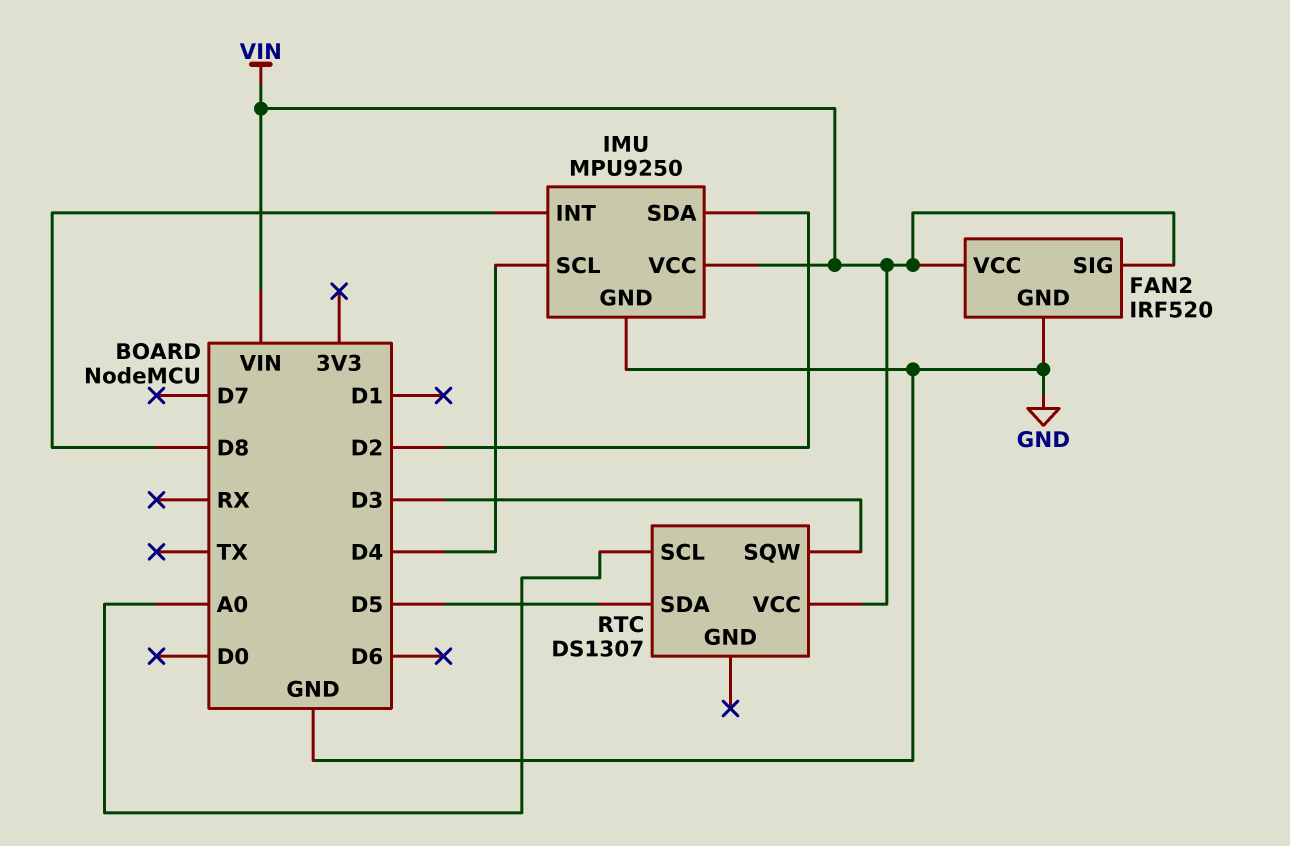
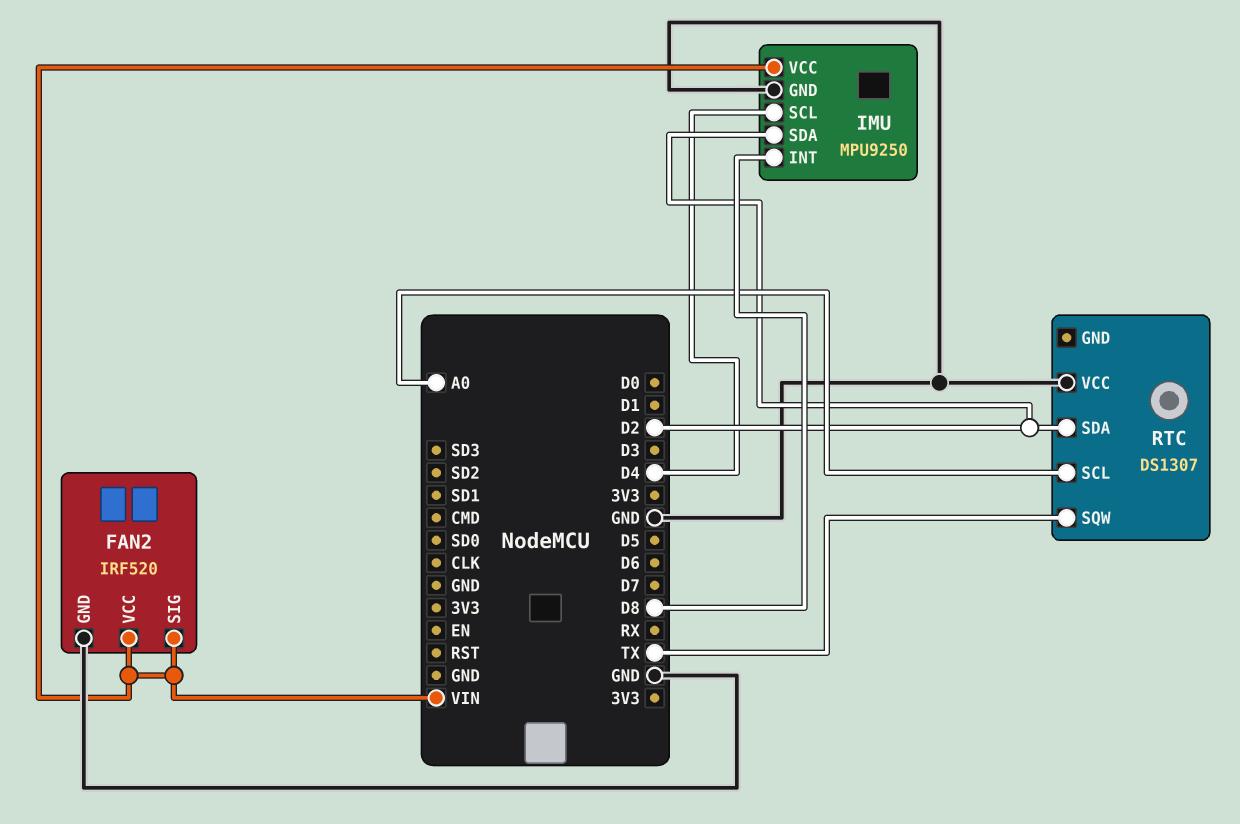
RTC pin SDA: D5 -> D2
RTC pin SQW: D3 -> TX
RTC pin VCC: VIN -> GND

